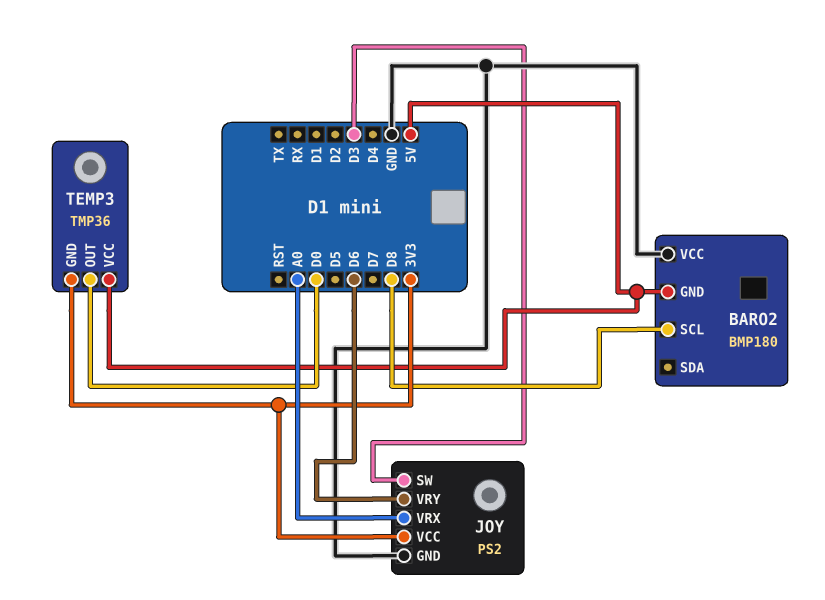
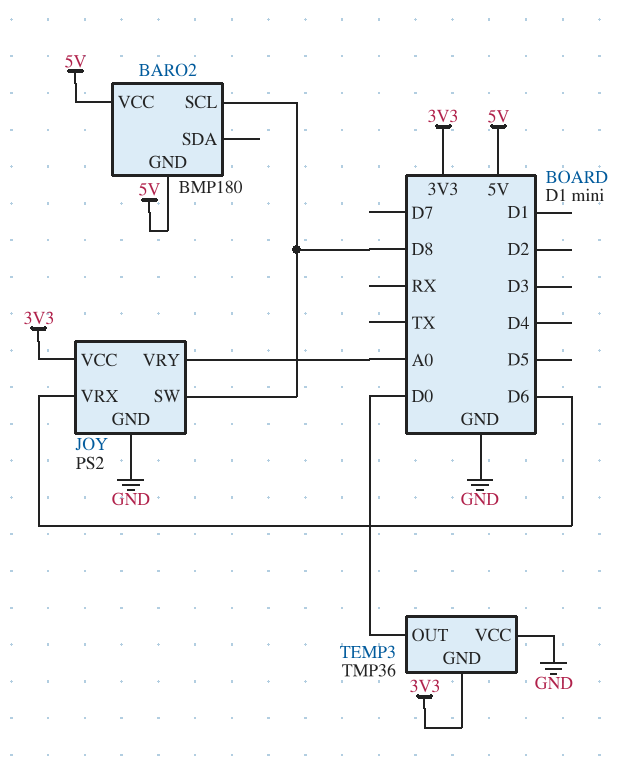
BARO2 pin VCC: GND -> 5V
JOY pin SW: D3 -> D8
JOY pin VRX: A0 -> D6
JOY pin VRY: D6 -> A0
TEMP3 pin VCC: 5V -> GND

